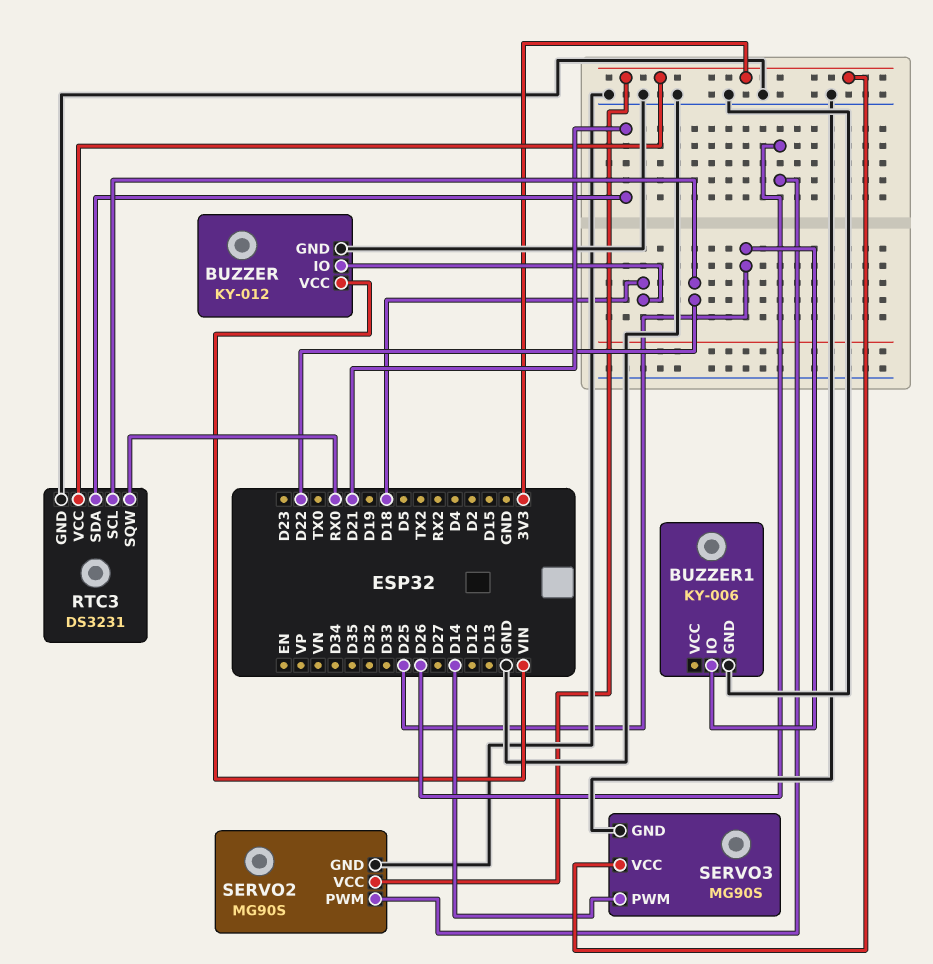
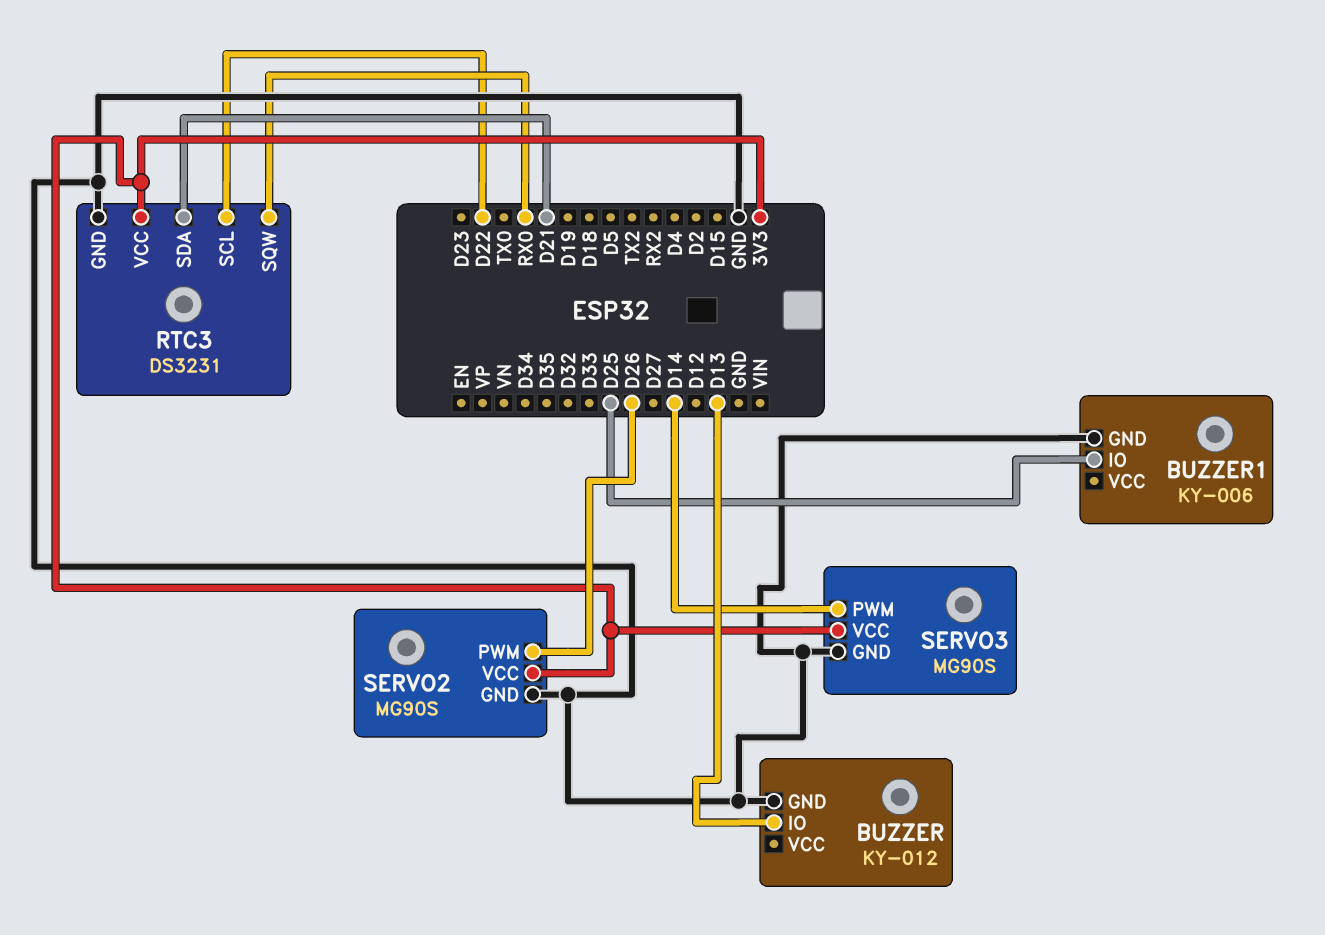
BUZZER pin IO: D18 -> D13
BUZZER pin VCC: VIN -> none

